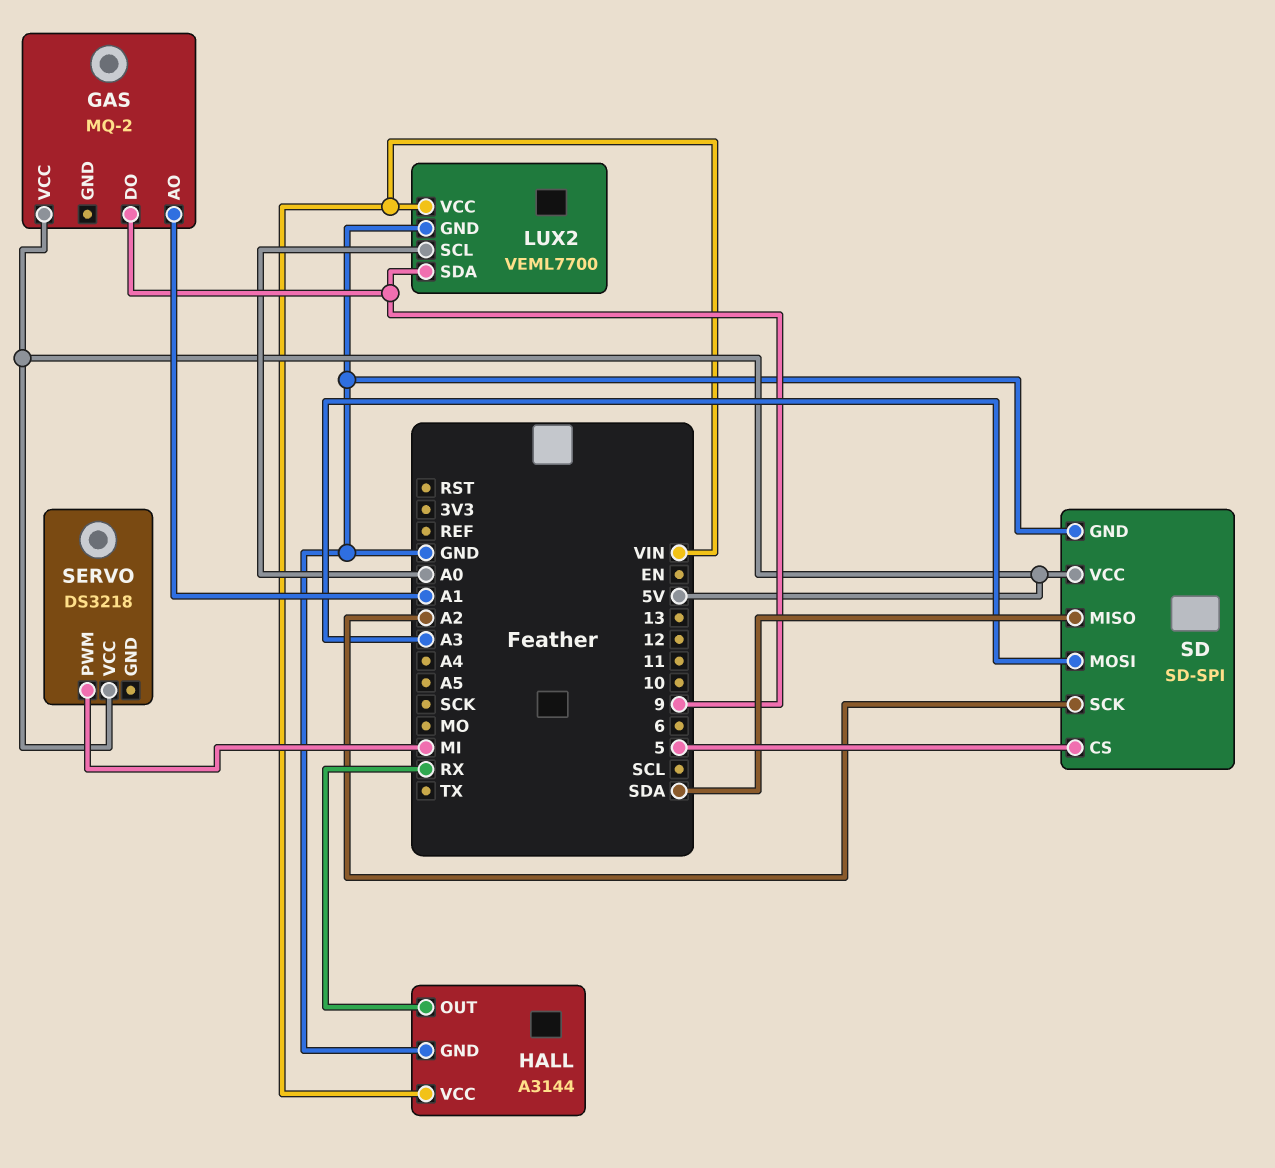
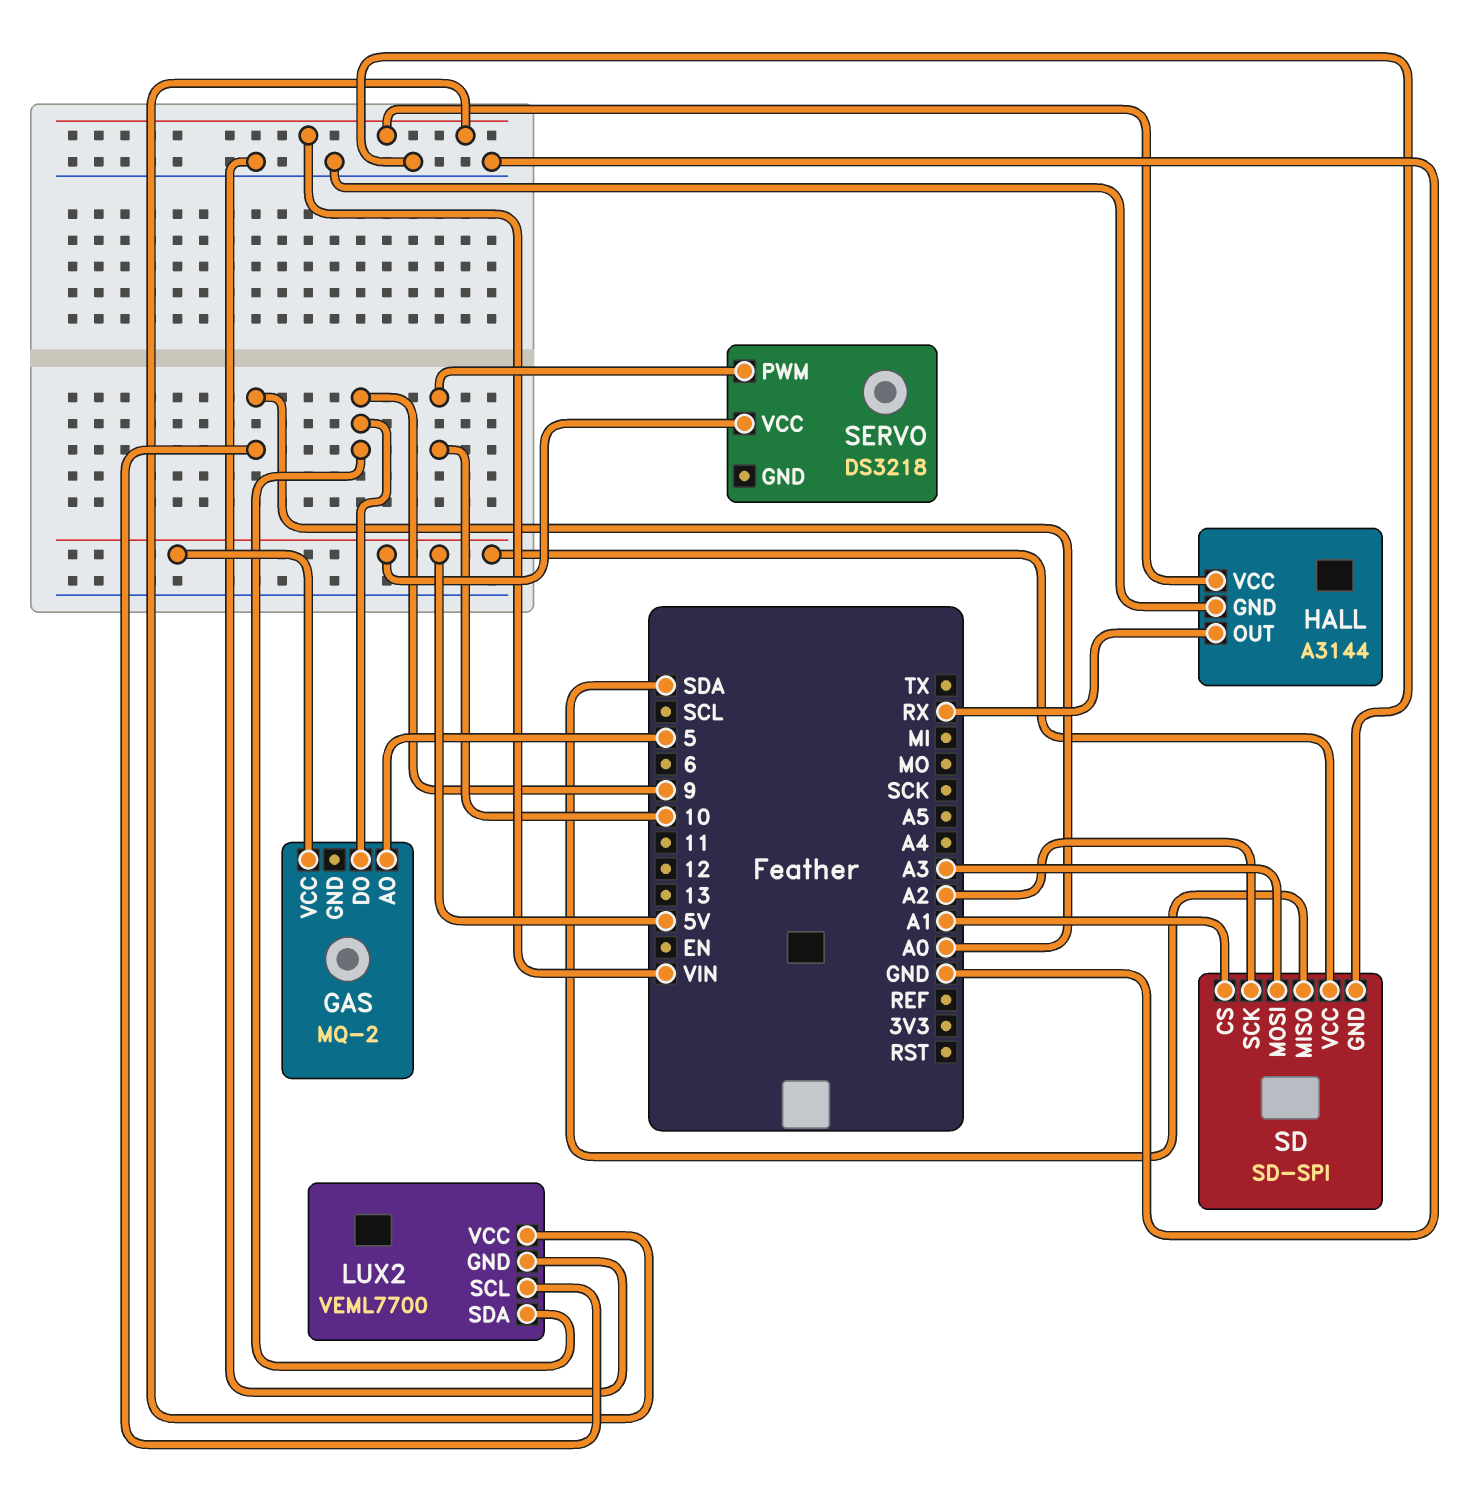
GAS pin AO: A1 -> 5
SD pin CS: 5 -> A1
SERVO pin PWM: MI -> 10

